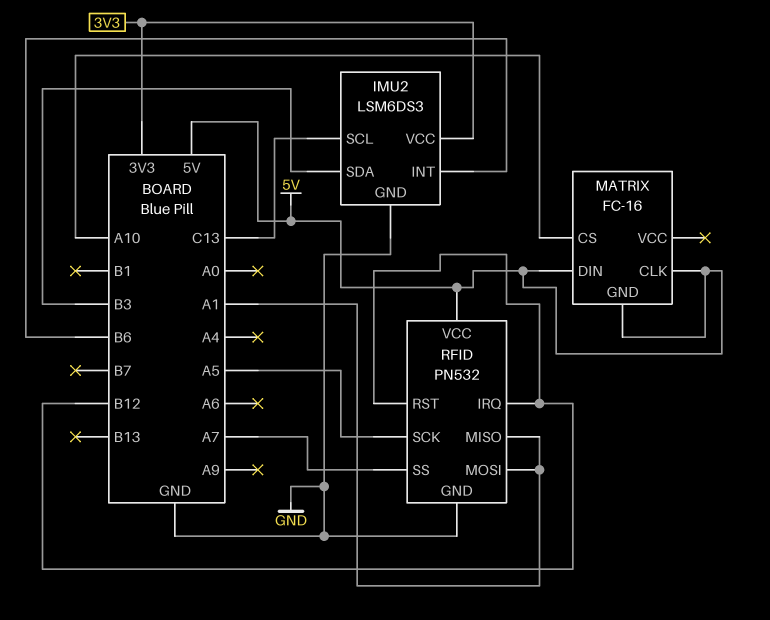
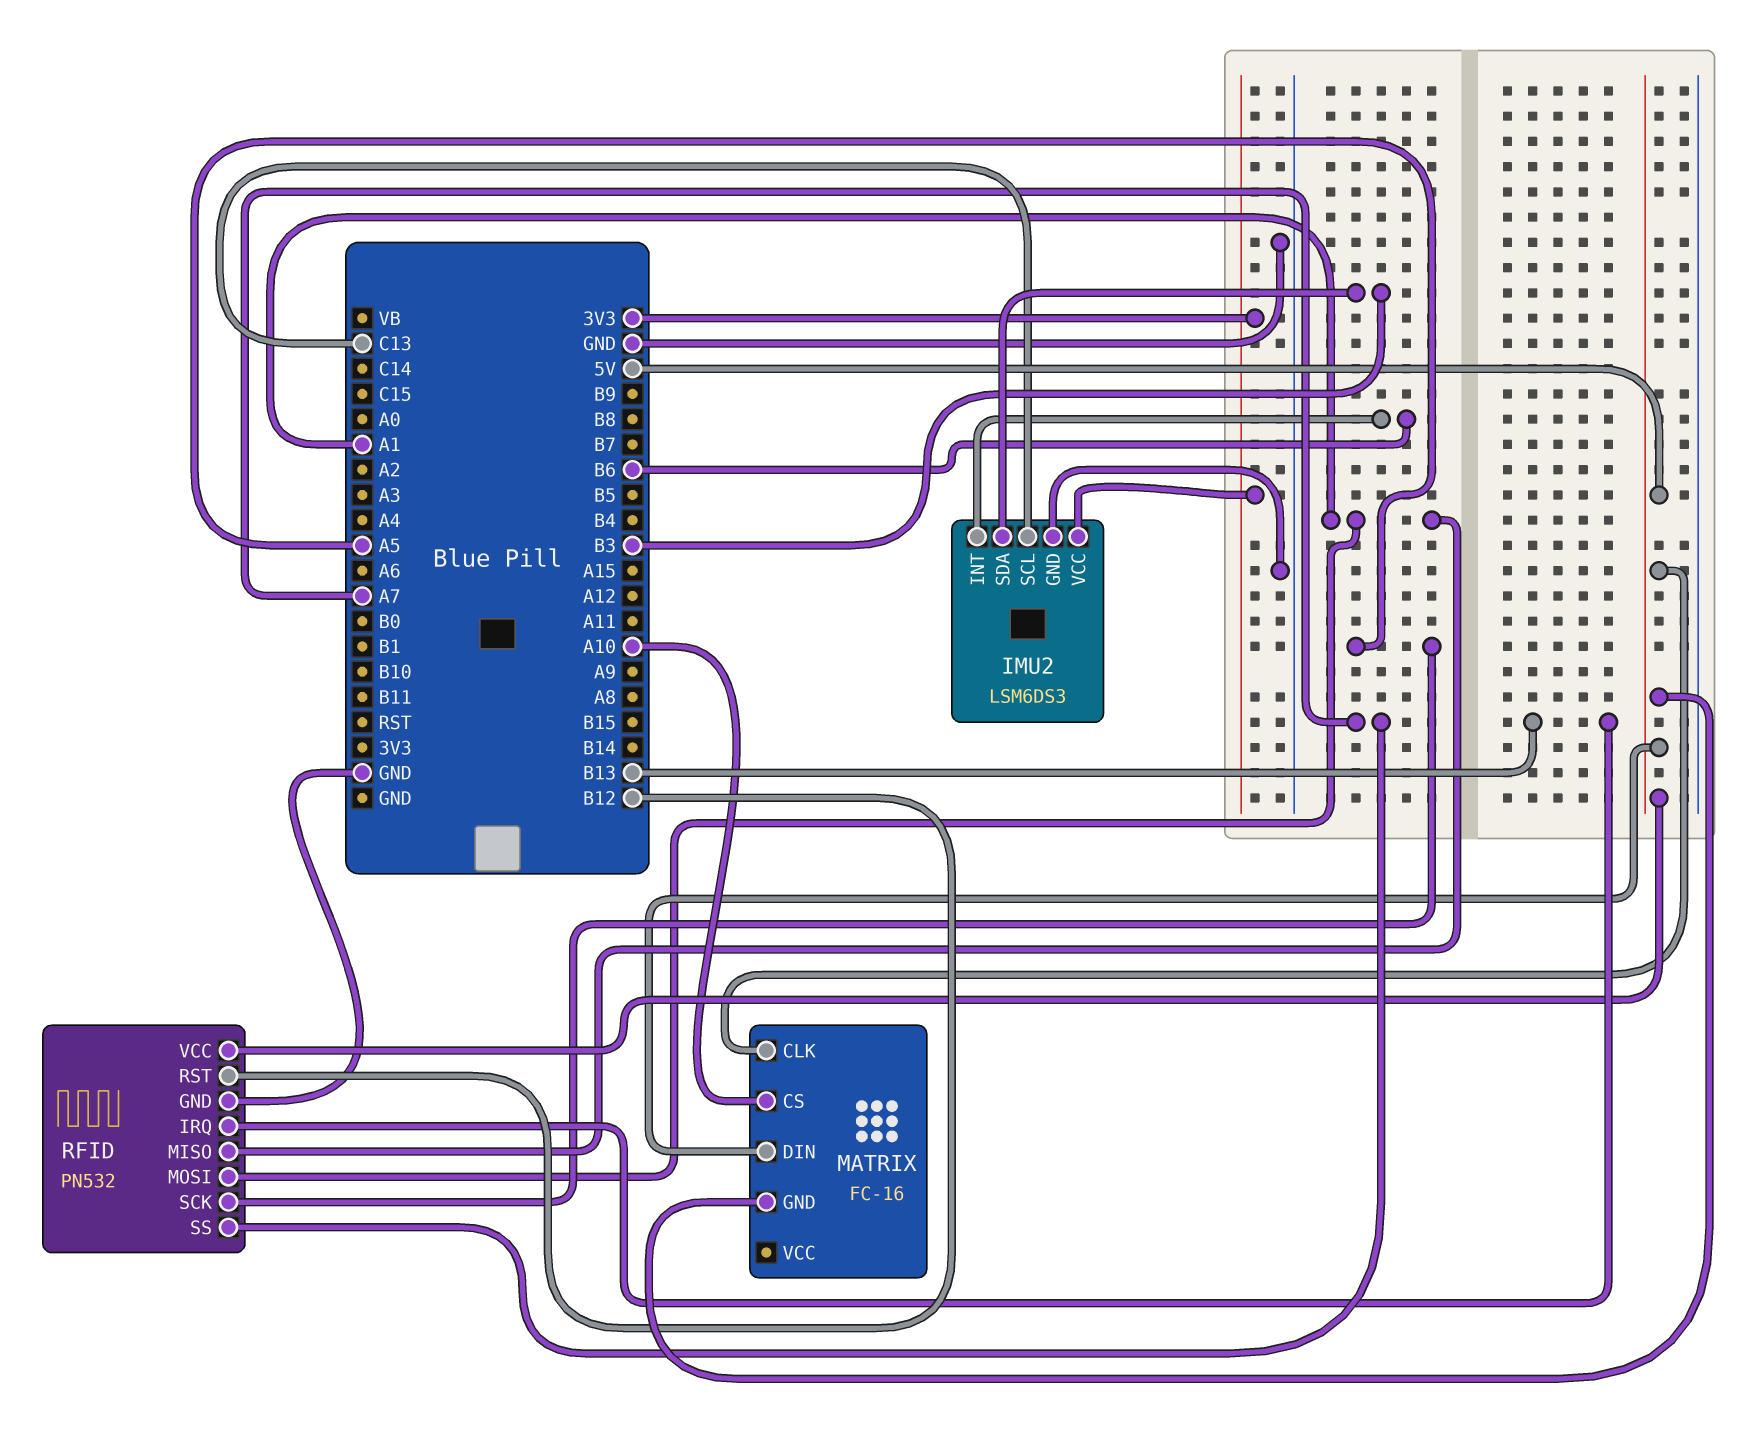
RFID pin IRQ: B12 -> B13

